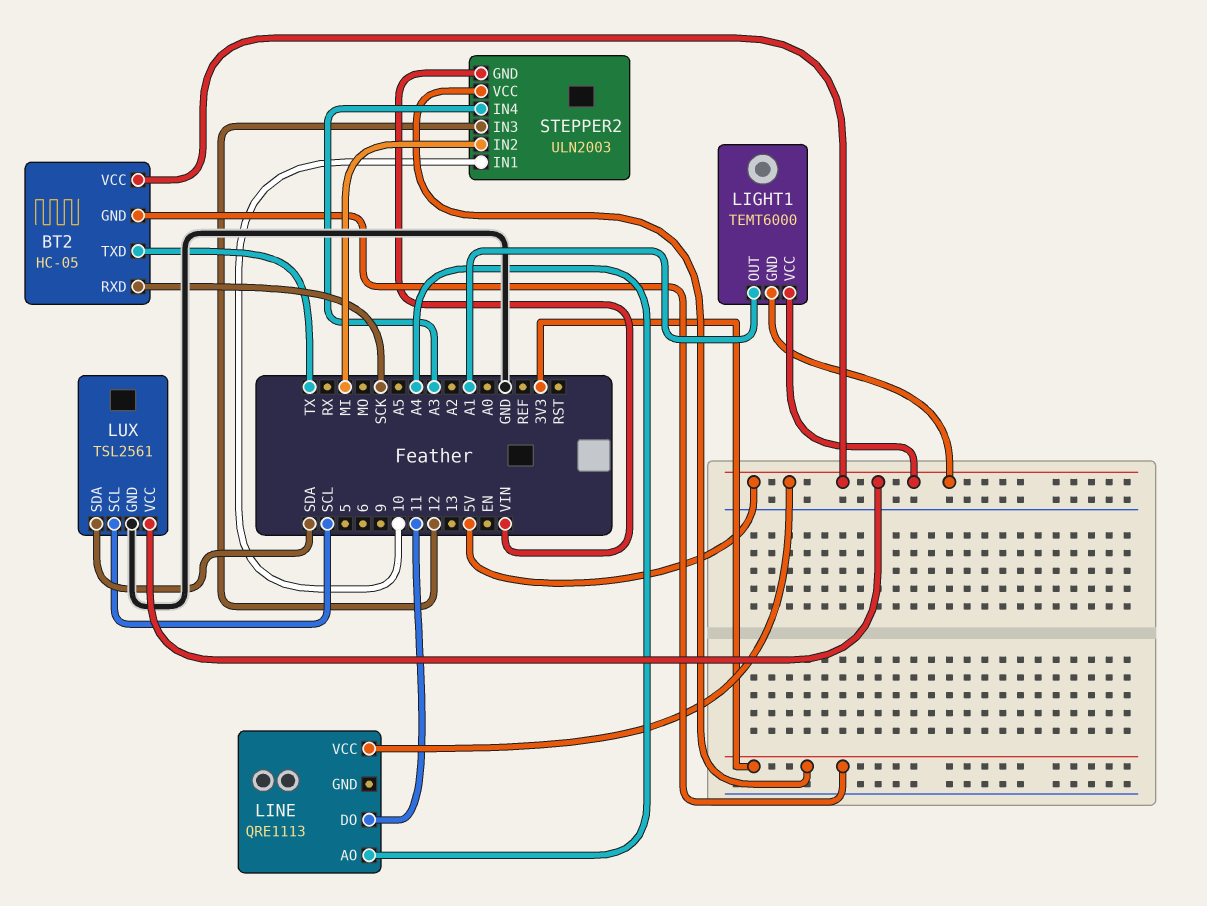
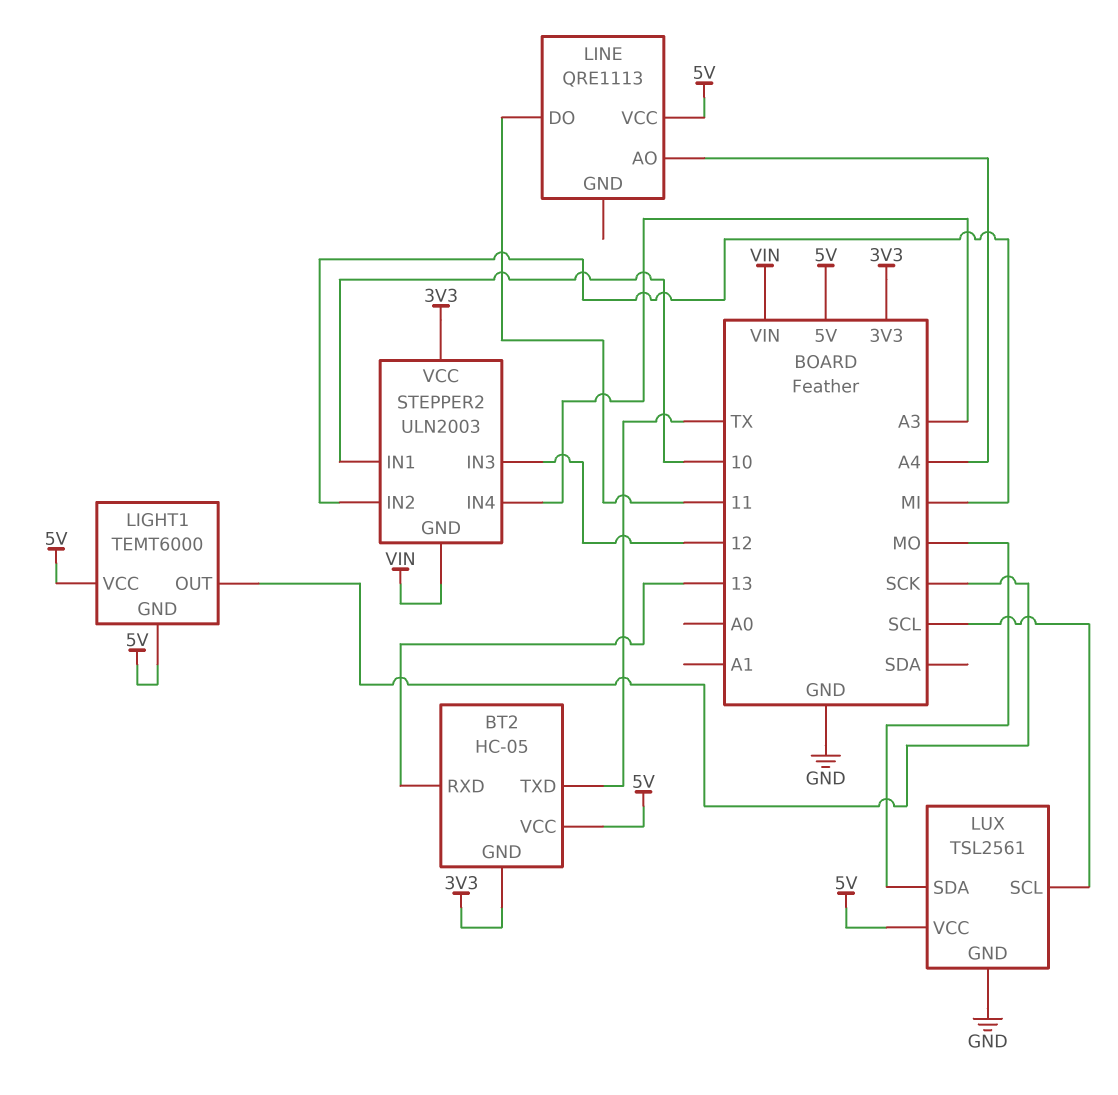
BT2 pin RXD: SCK -> 13
LIGHT1 pin OUT: A1 -> SCK
LUX pin SDA: SDA -> MO

